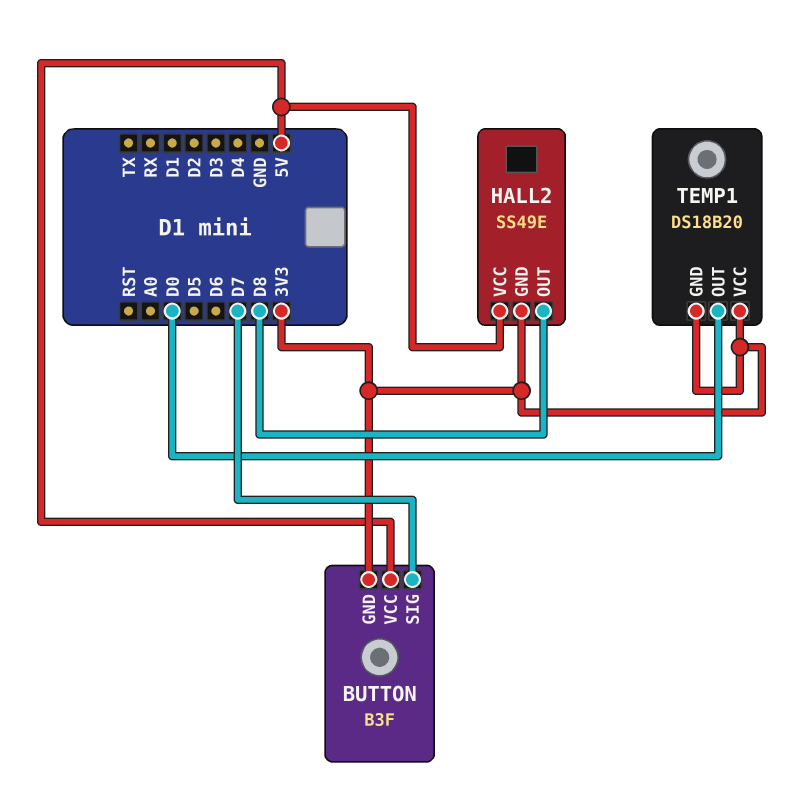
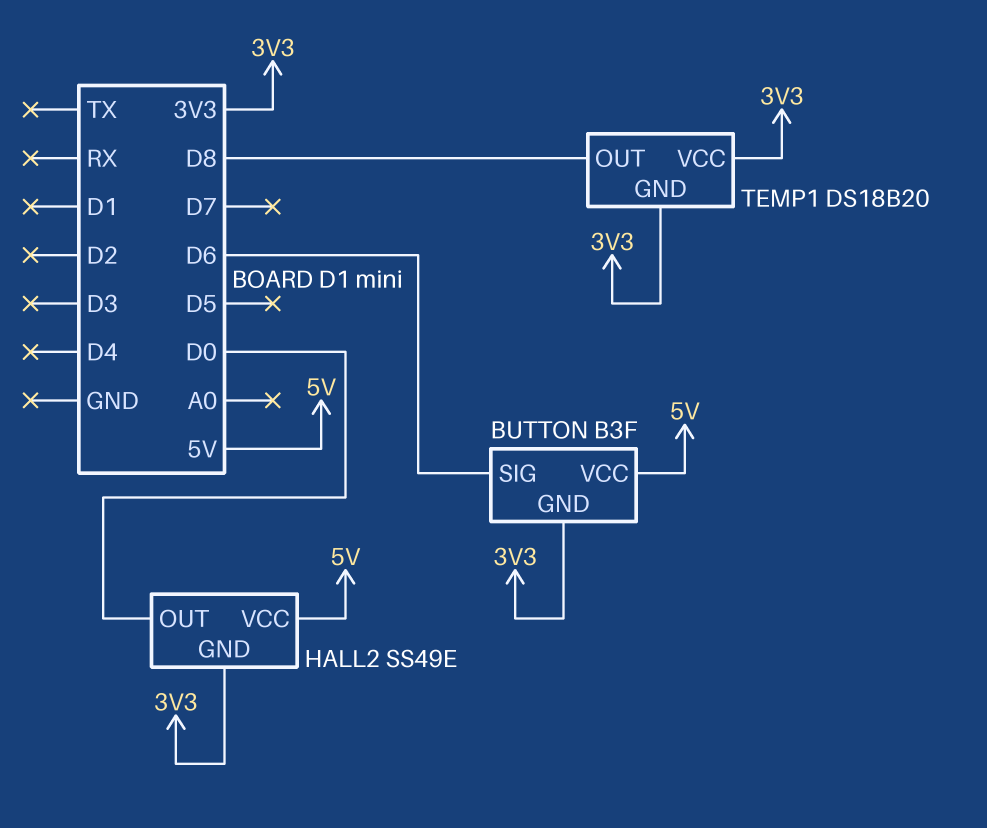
BUTTON pin SIG: D7 -> D6
HALL2 pin OUT: D8 -> D0
TEMP1 pin OUT: D0 -> D8

